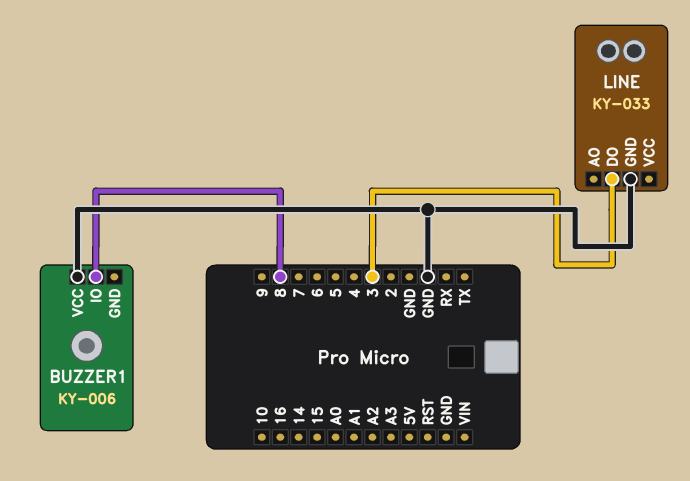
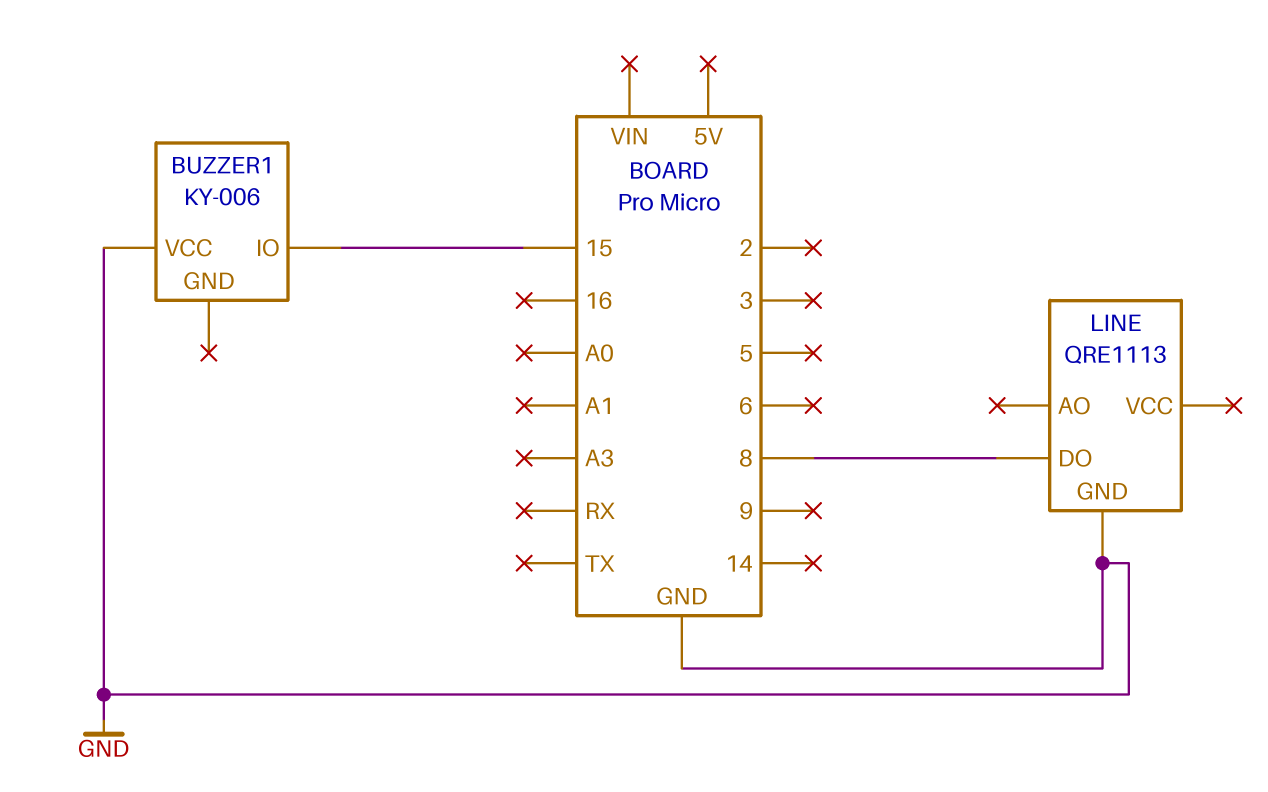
BUZZER1 pin IO: 8 -> 15
LINE: KY-033 -> QRE1113
LINE pin DO: 3 -> 8

